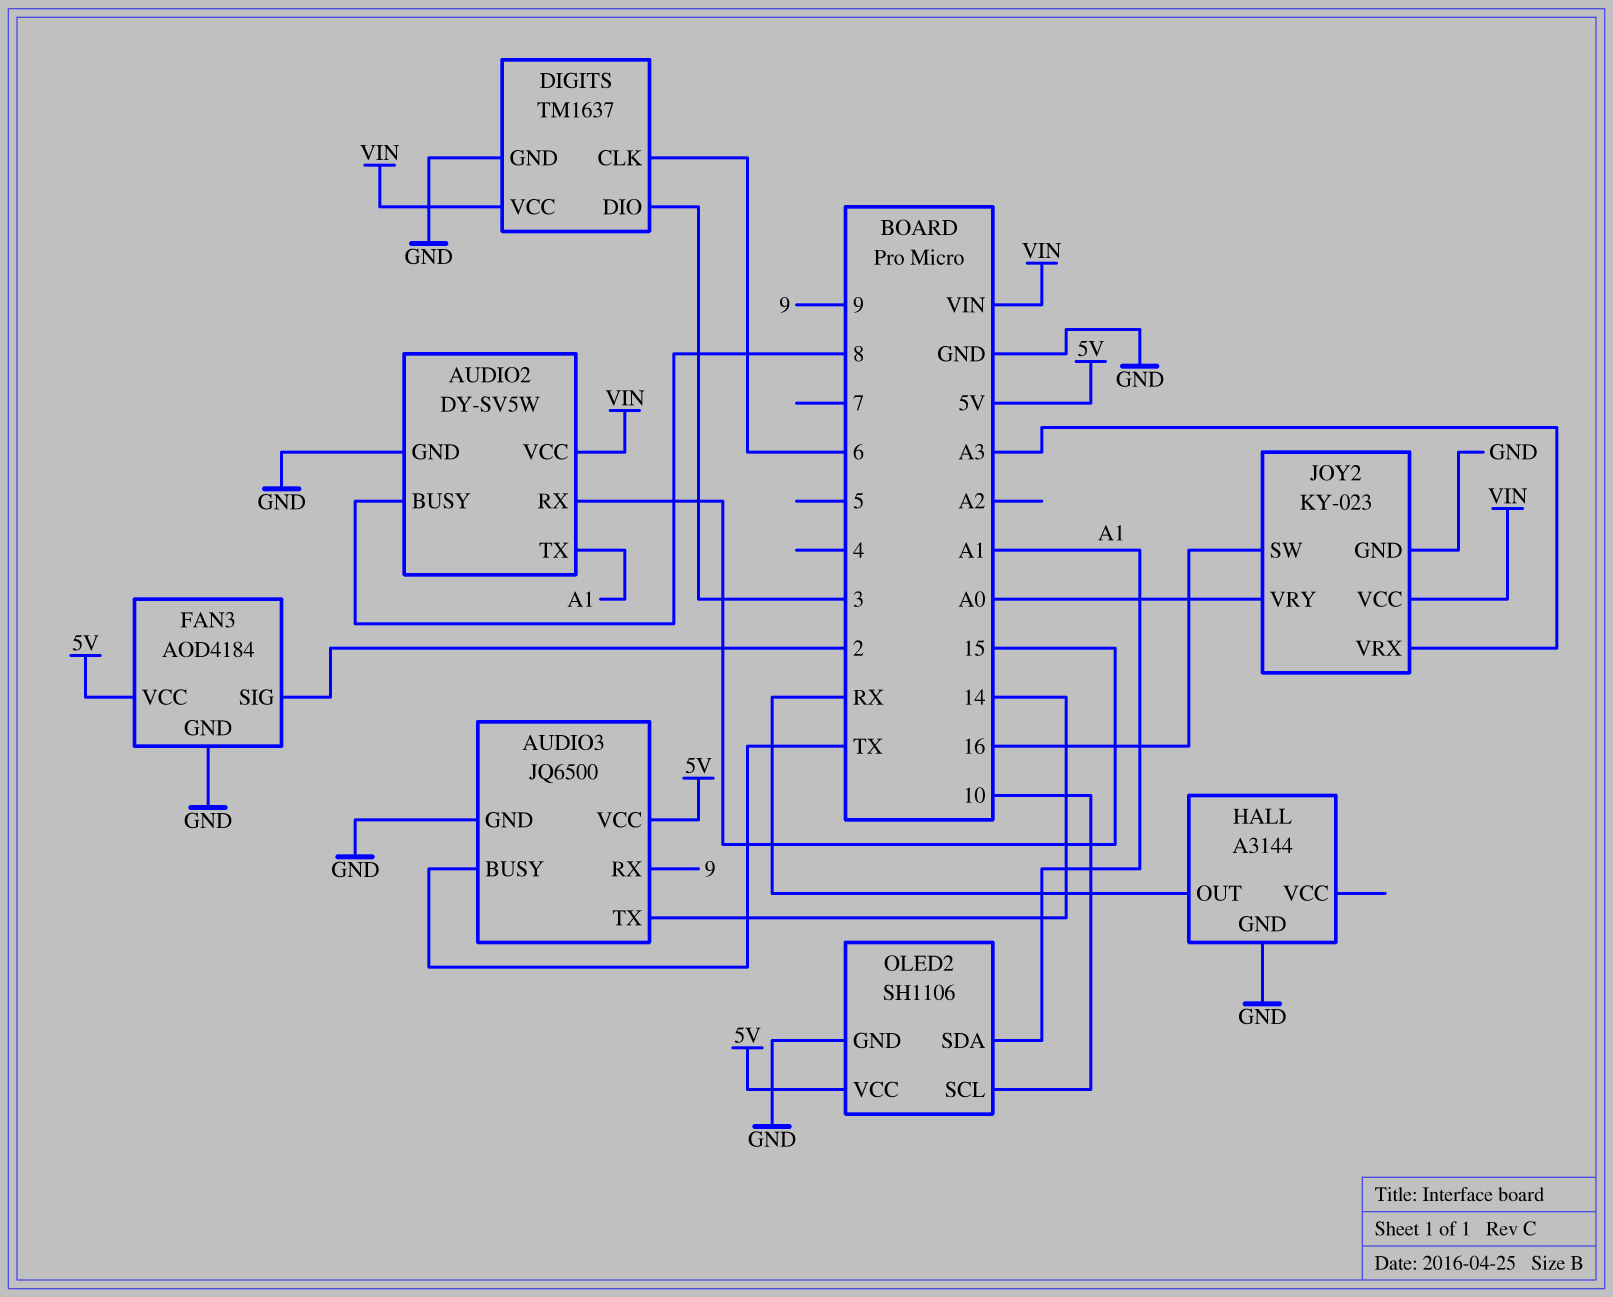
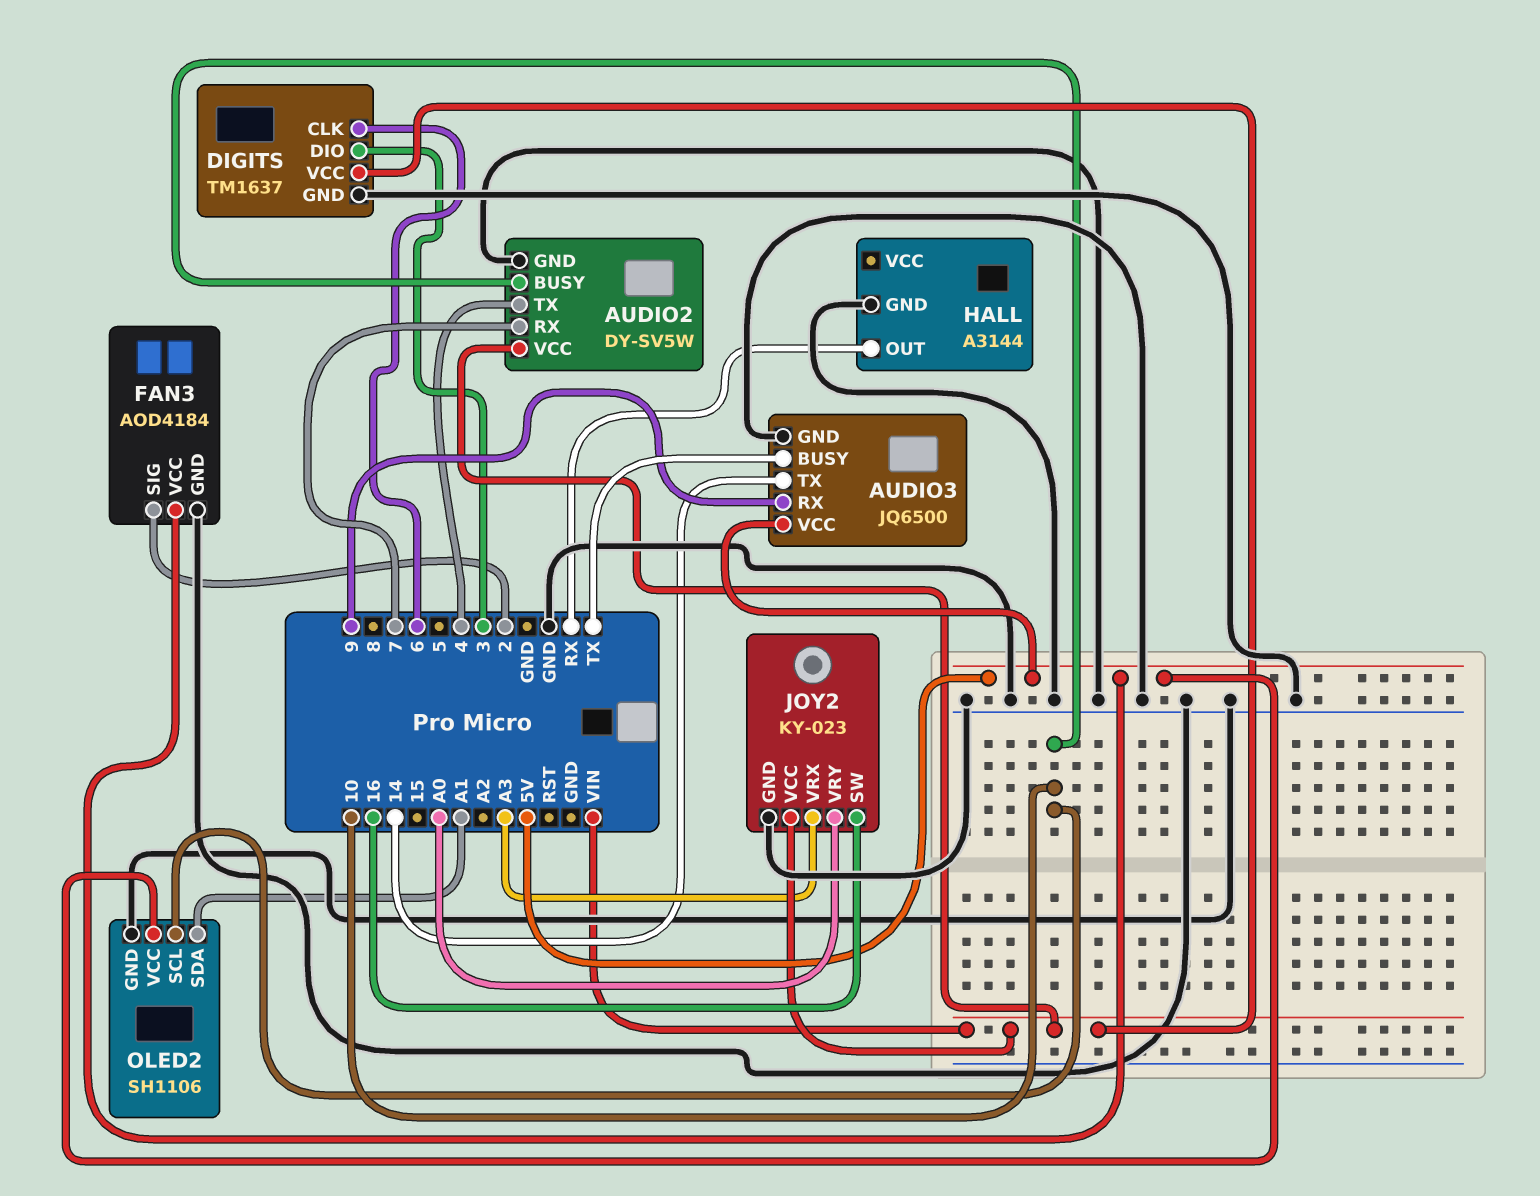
AUDIO2 pin BUSY: 8 -> 10
AUDIO2 pin RX: 15 -> 7
AUDIO2 pin TX: A1 -> 4

